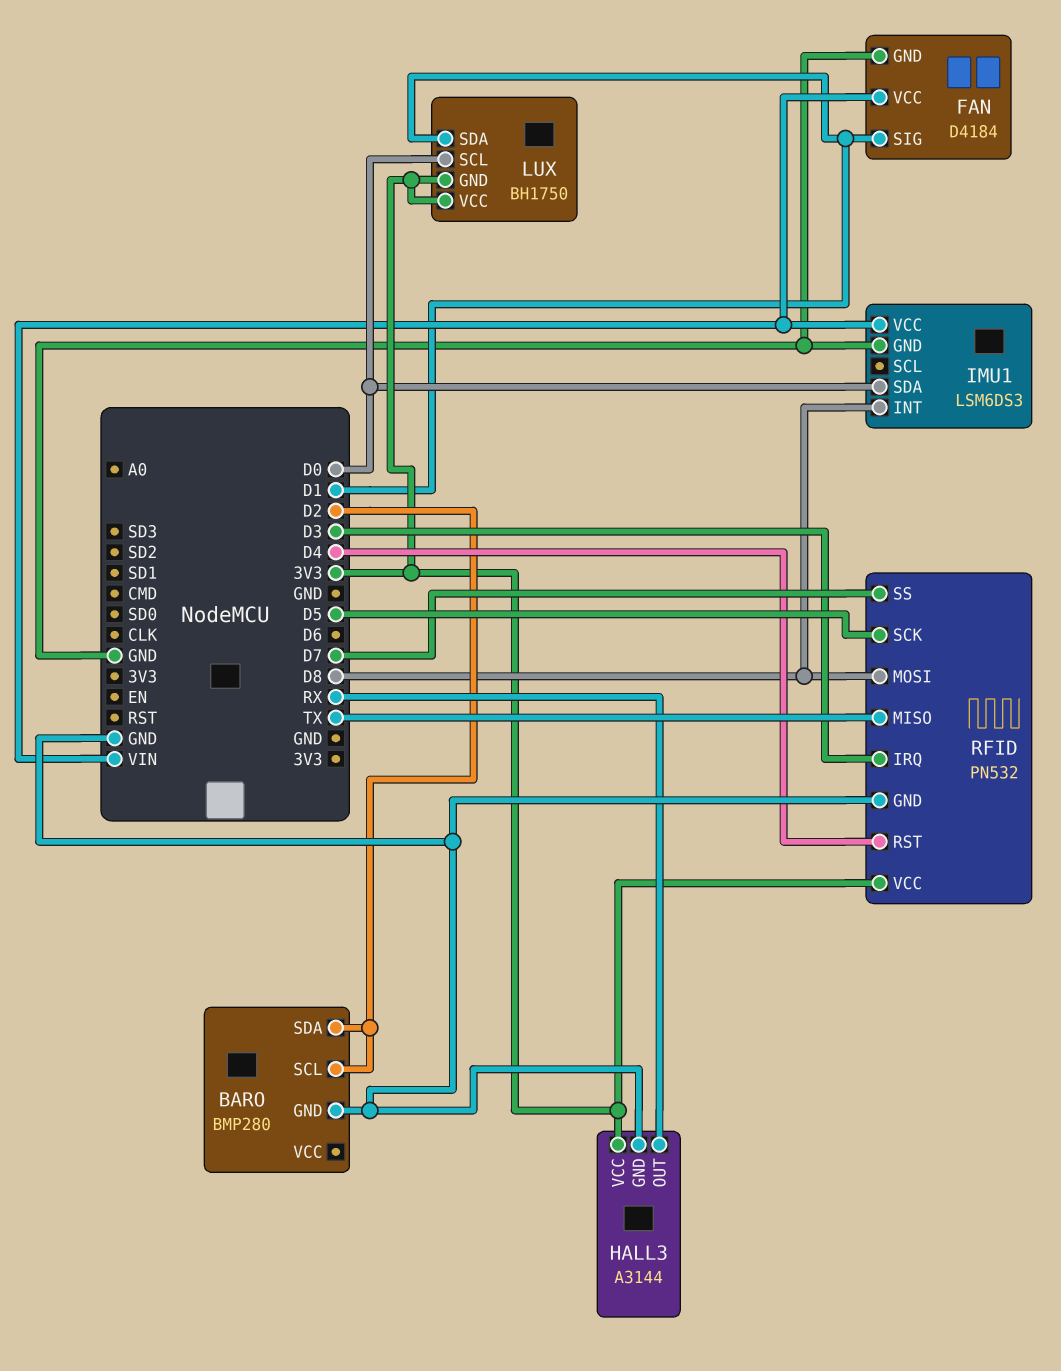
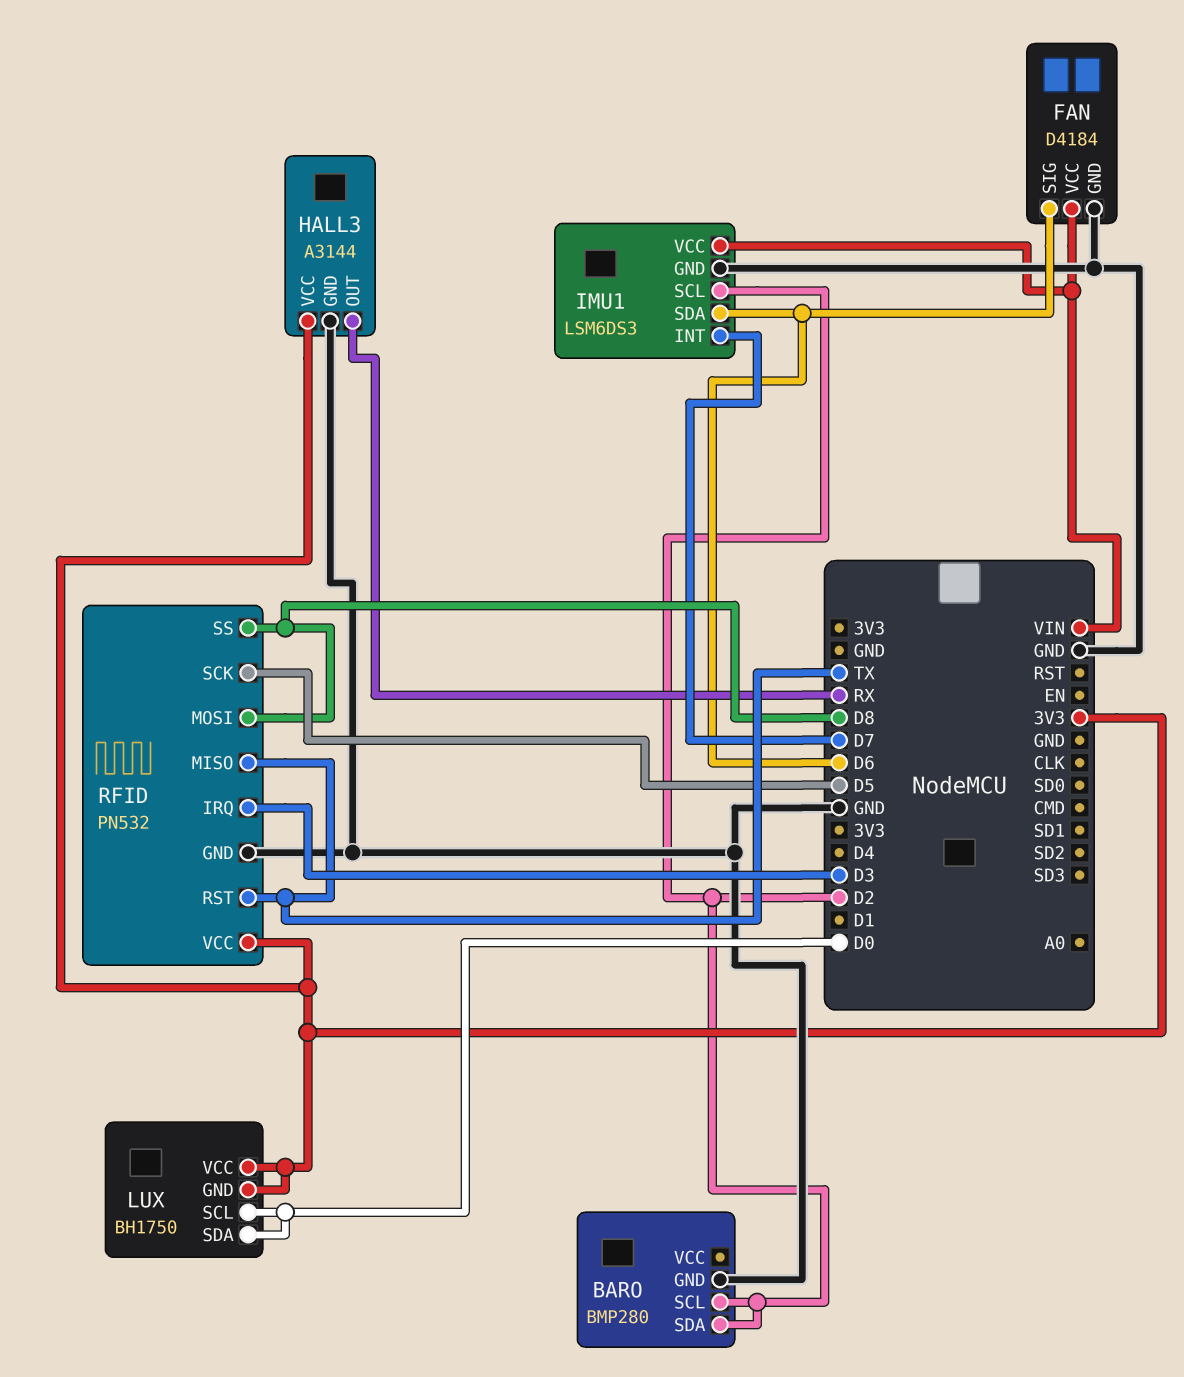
FAN pin SIG: D1 -> D6
IMU1 pin INT: D8 -> D7
IMU1 pin SCL: none -> D2
IMU1 pin SDA: D0 -> D6
LUX pin SDA: D1 -> D0
RFID pin RST: D4 -> TX
RFID pin SS: D7 -> D8

